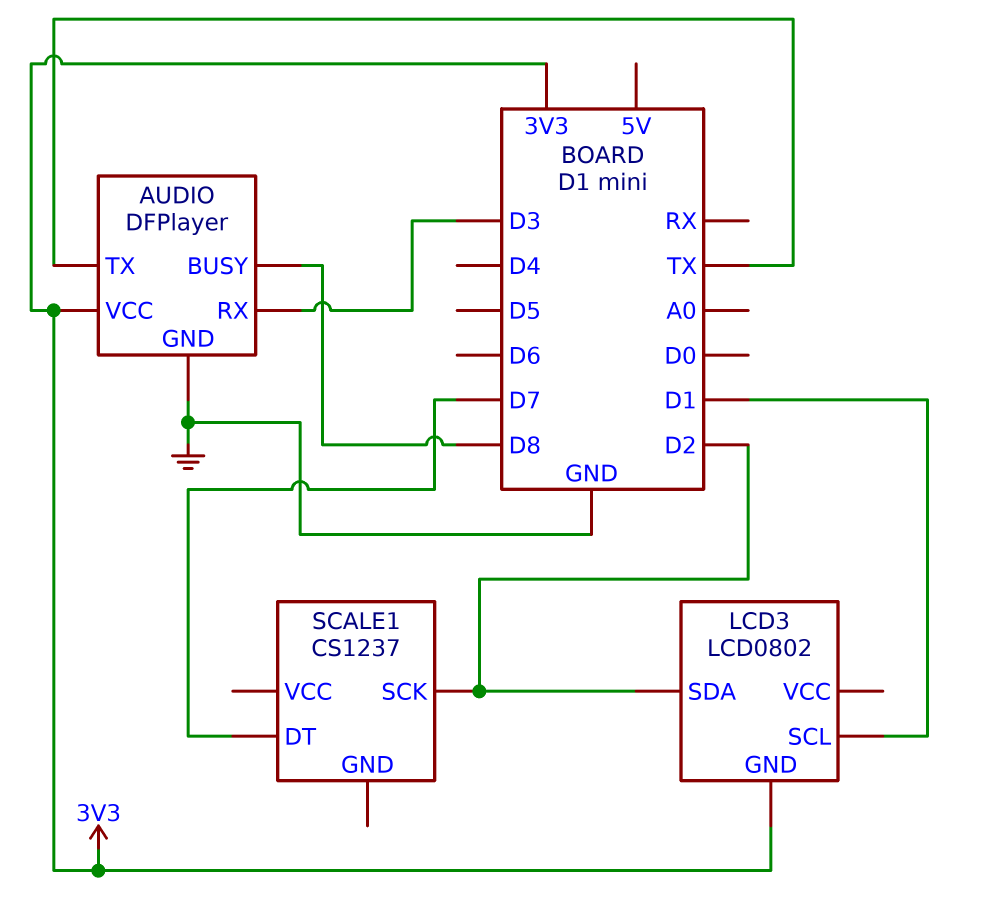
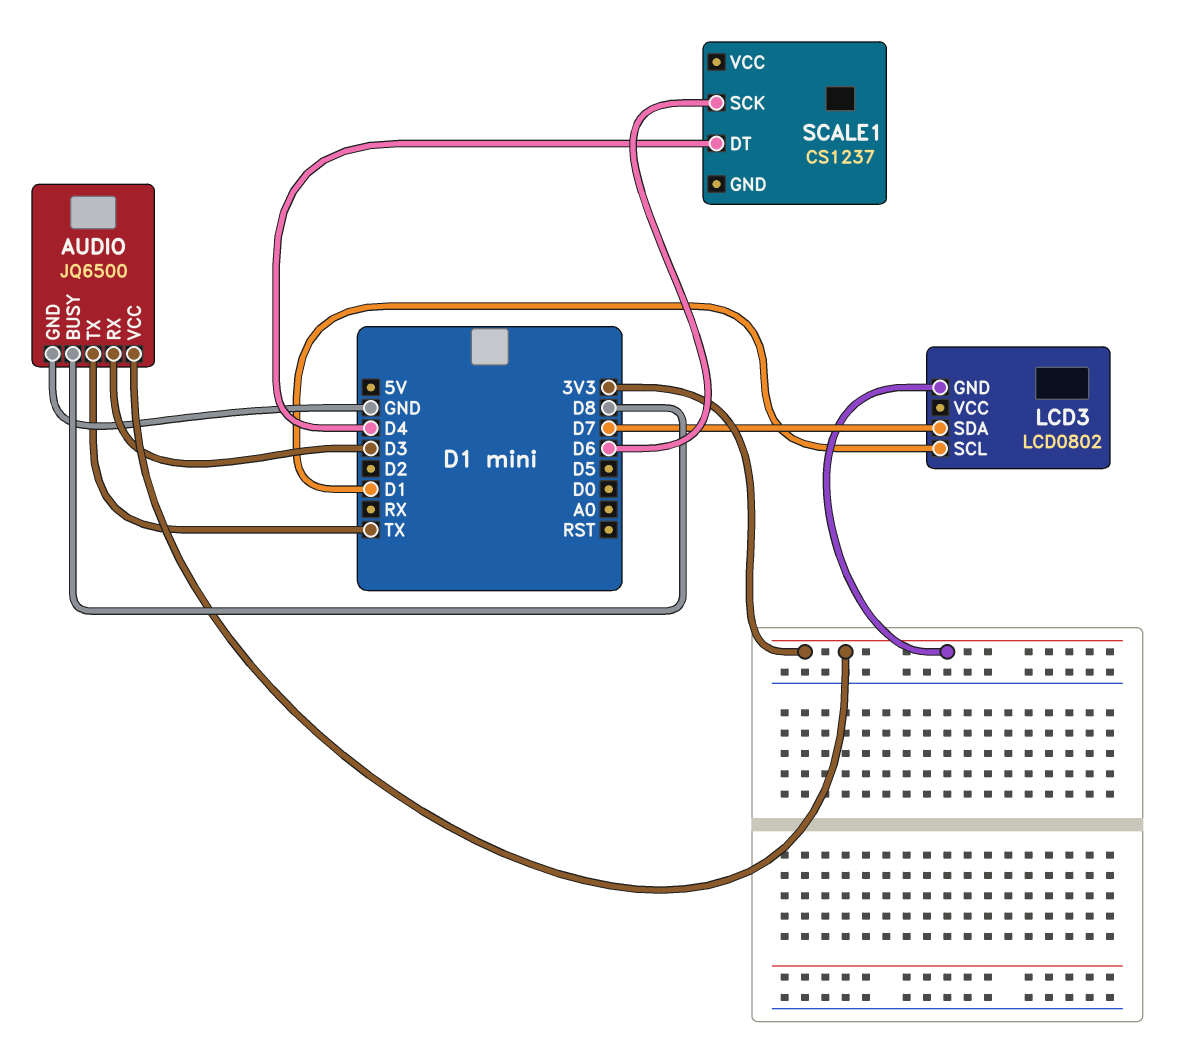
AUDIO: DFPlayer -> JQ6500
LCD3 pin SDA: D2 -> D7
SCALE1 pin DT: D7 -> D4
SCALE1 pin SCK: D2 -> D6

